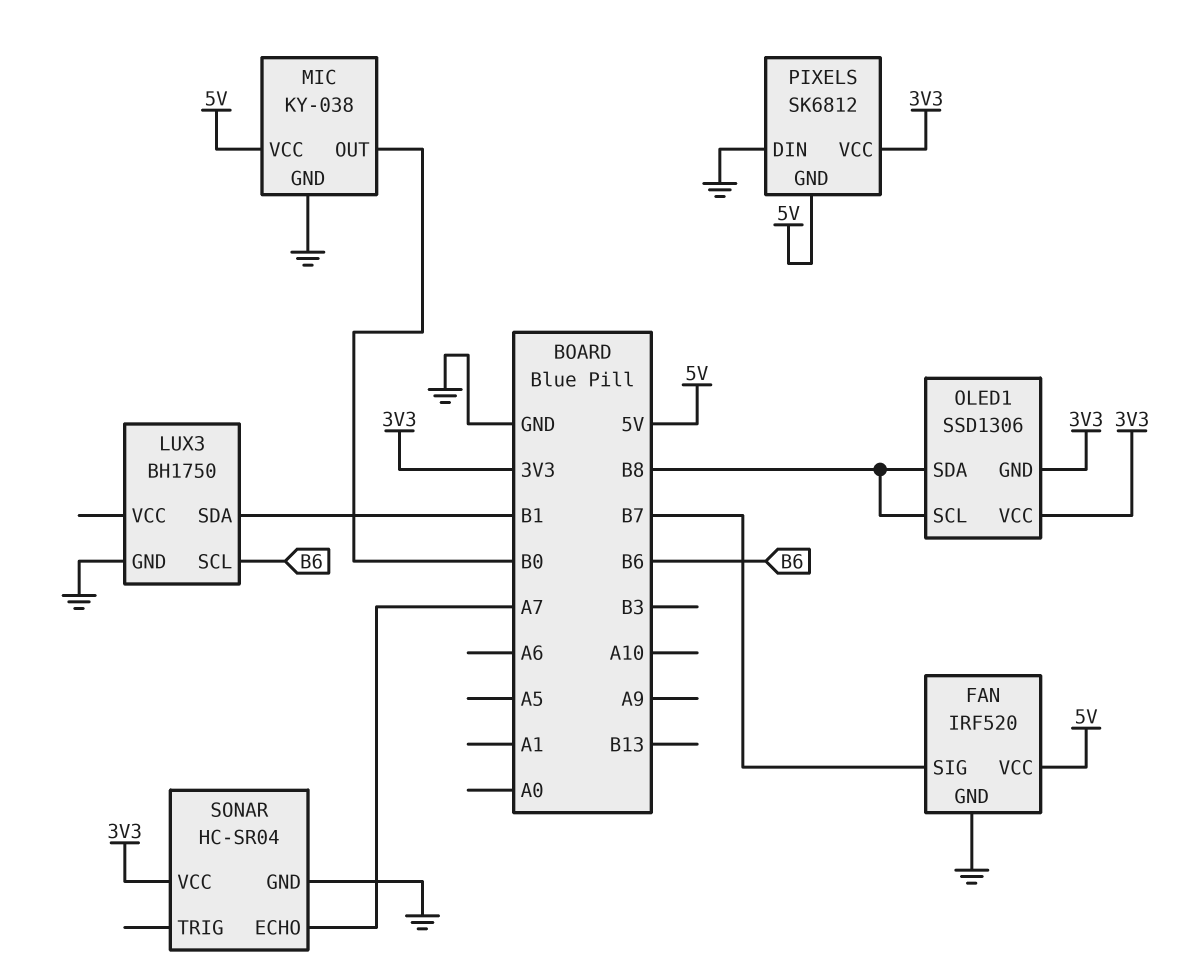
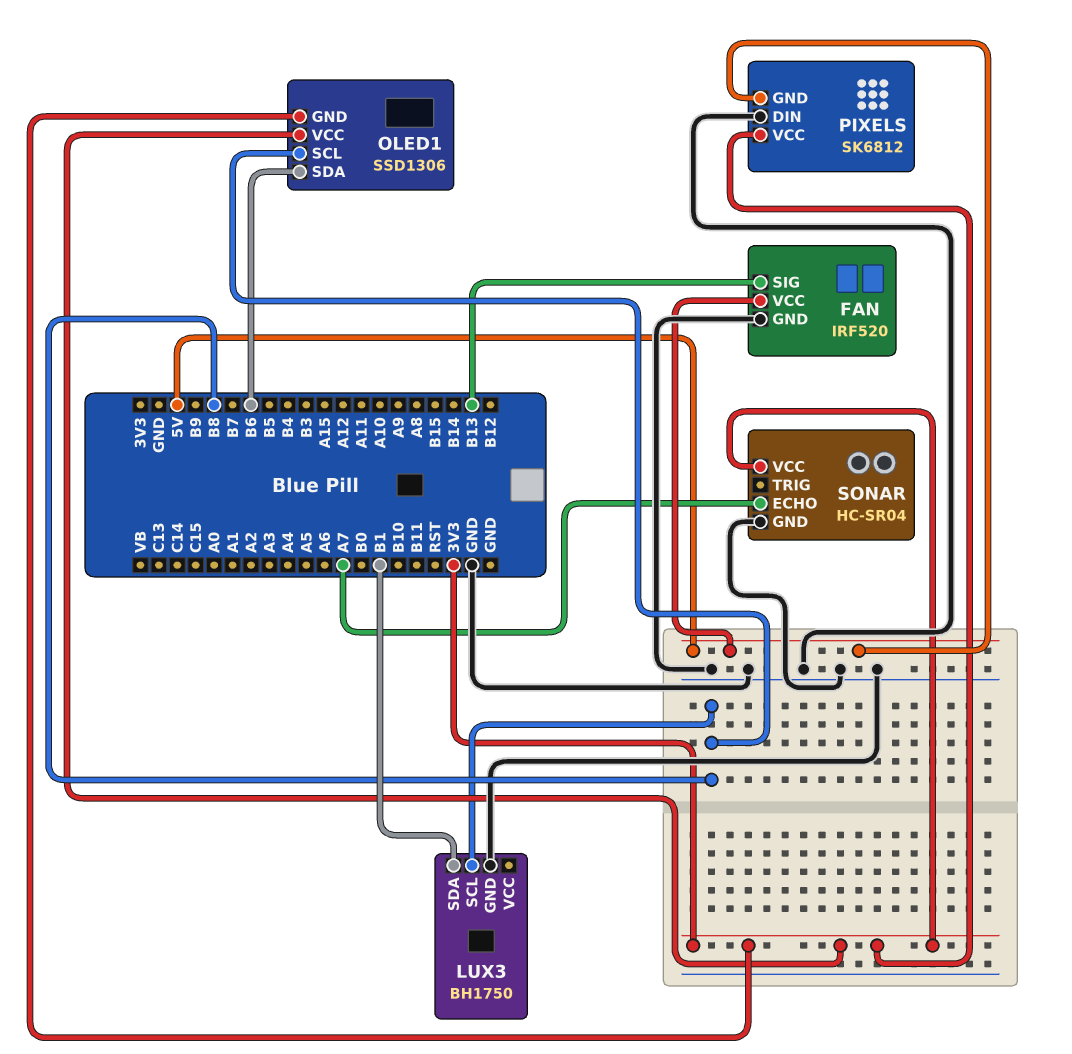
FAN pin SIG: B7 -> B13
LUX3 pin SCL: B6 -> B8
MIC: KY-038 -> none
MIC pin GND: GND -> none
MIC pin OUT: B0 -> none
MIC pin VCC: 5V -> none
OLED1 pin SDA: B8 -> B6

